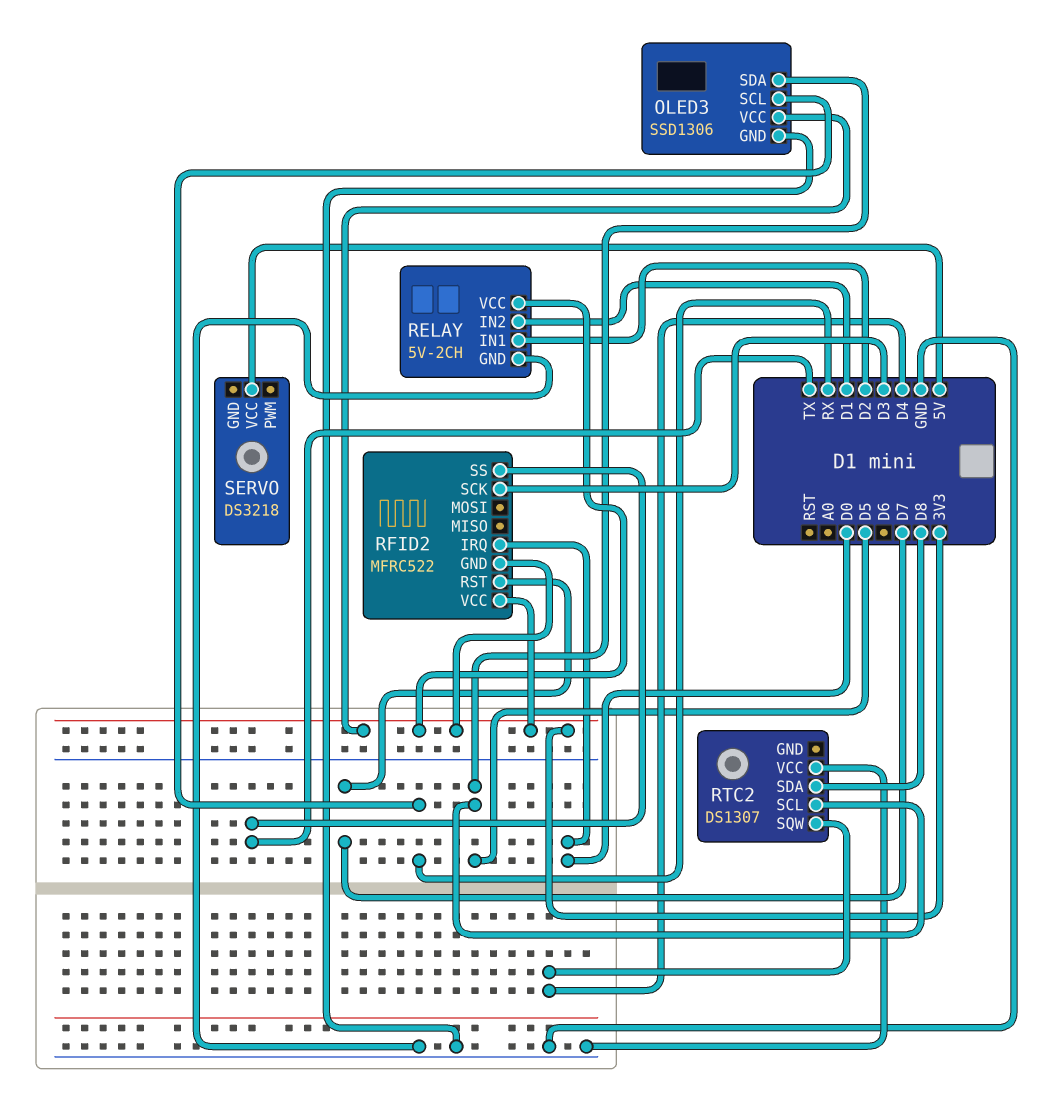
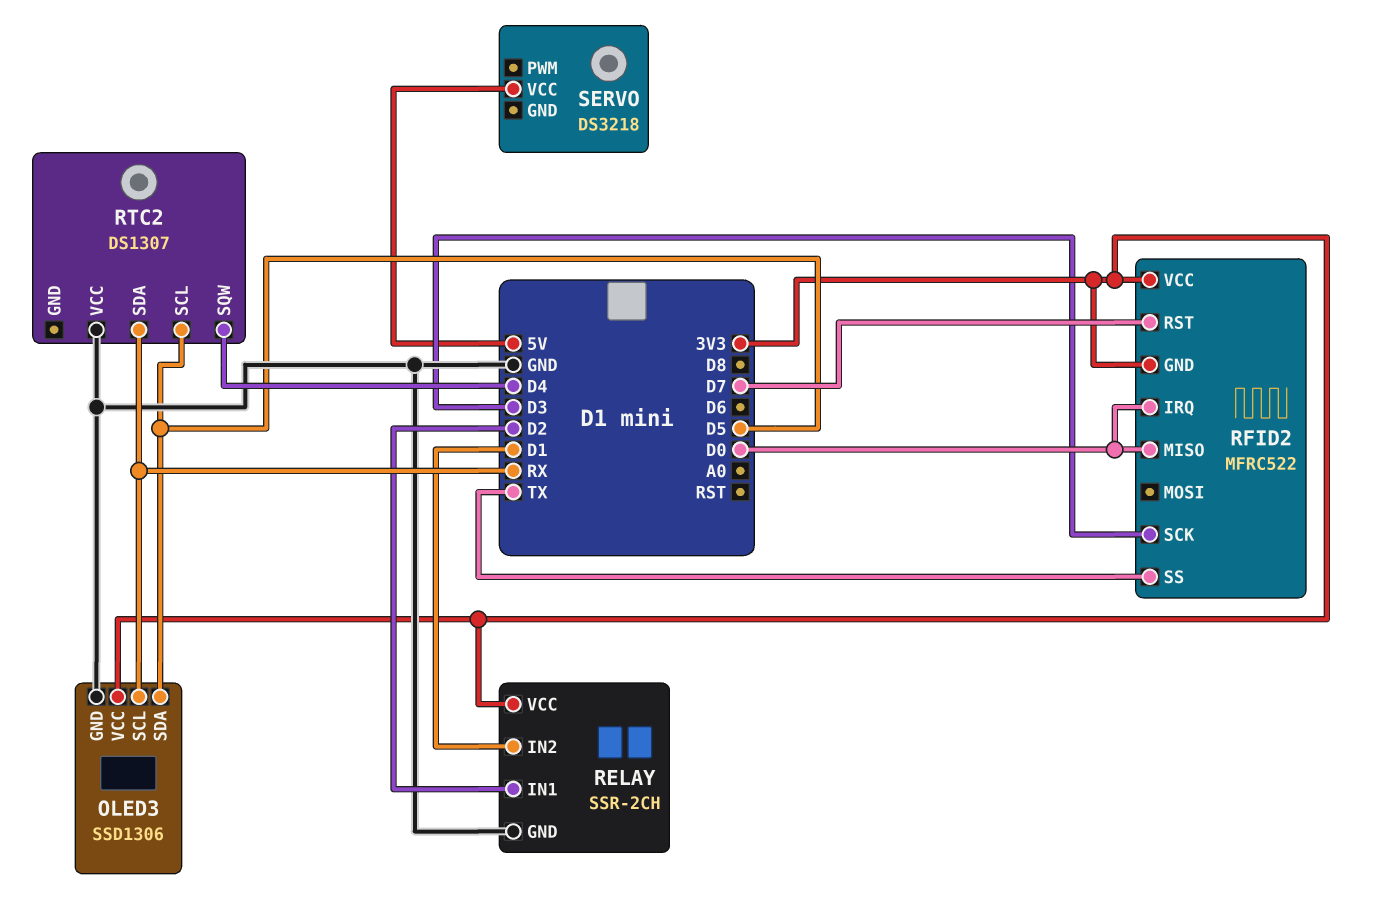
RELAY: 5V-2CH -> SSR-2CH
RFID2 pin MISO: none -> D0
RTC2 pin SDA: D8 -> RX

